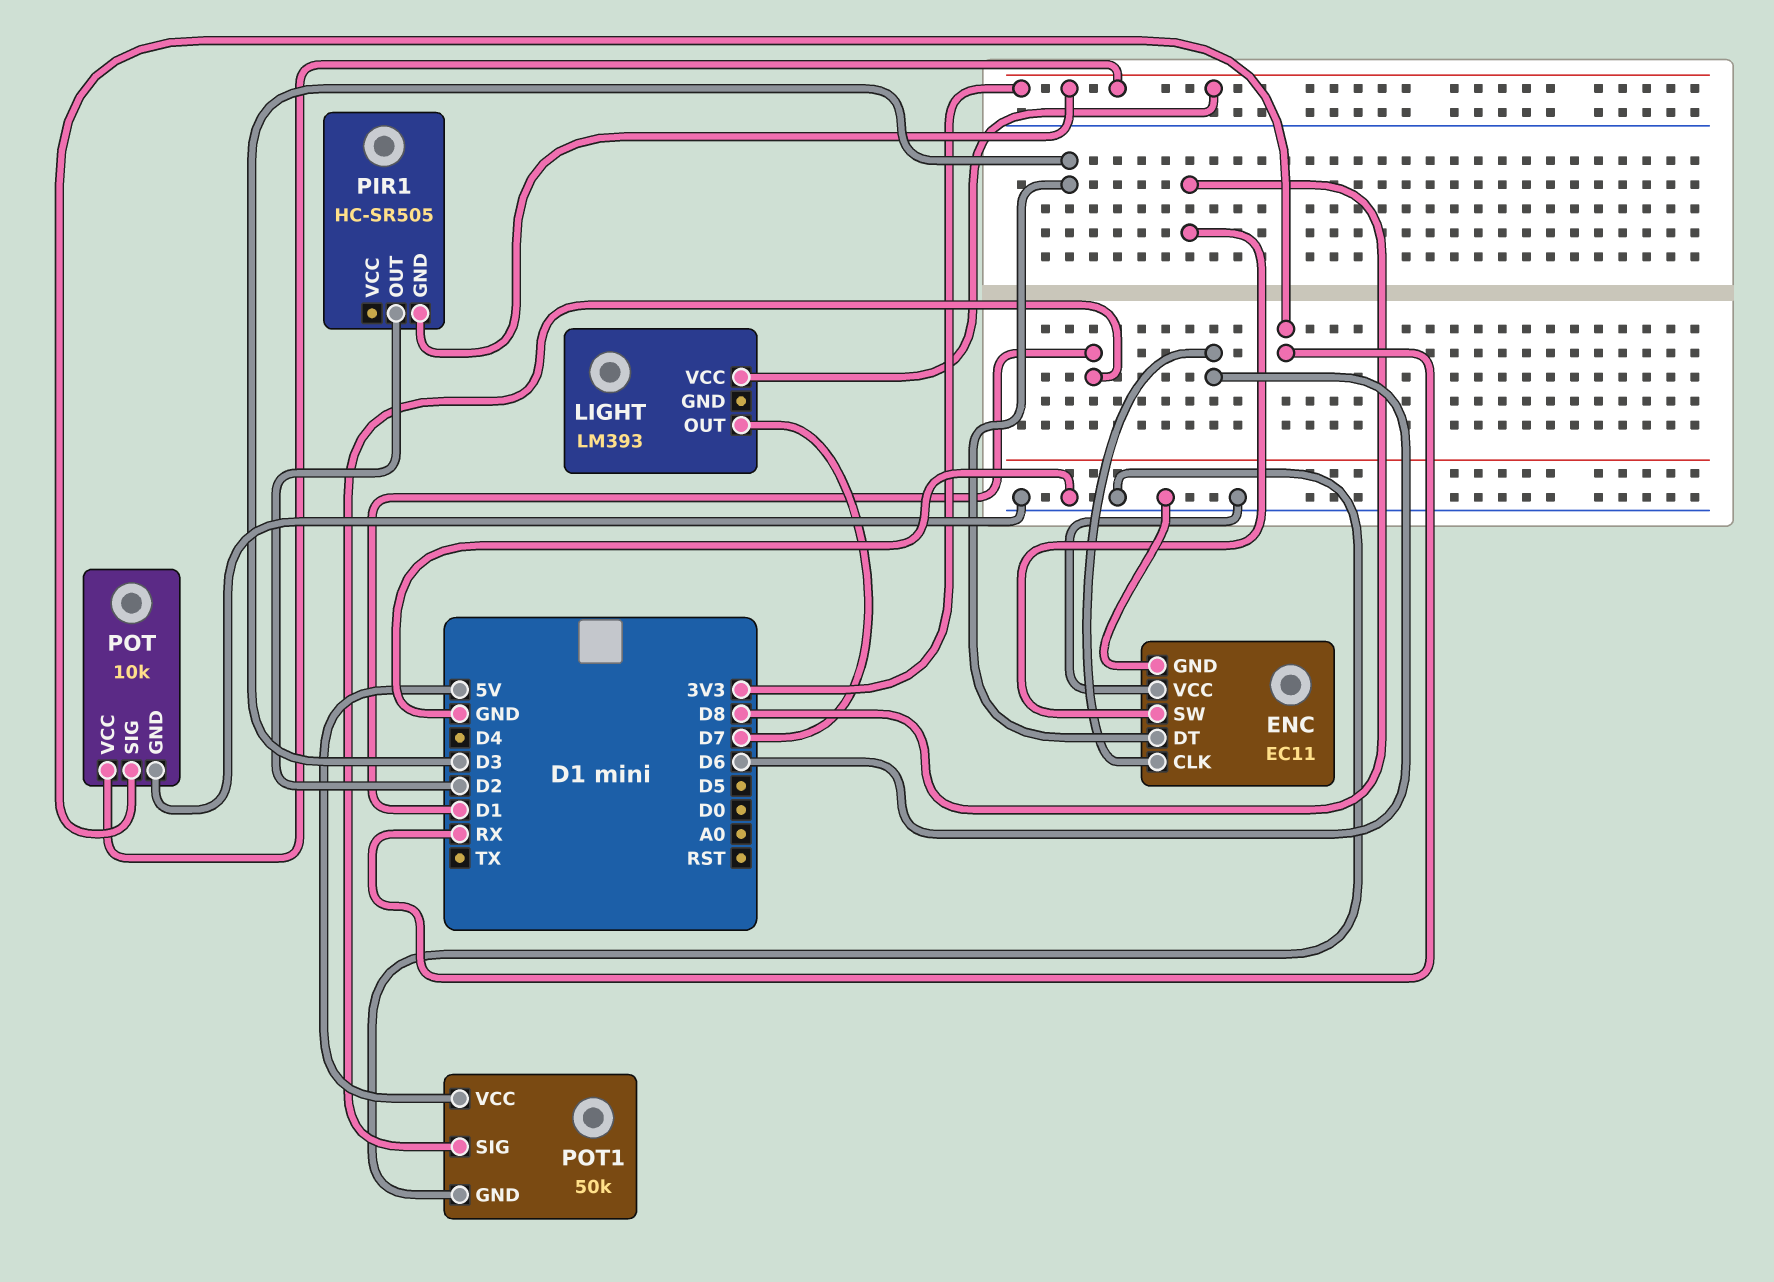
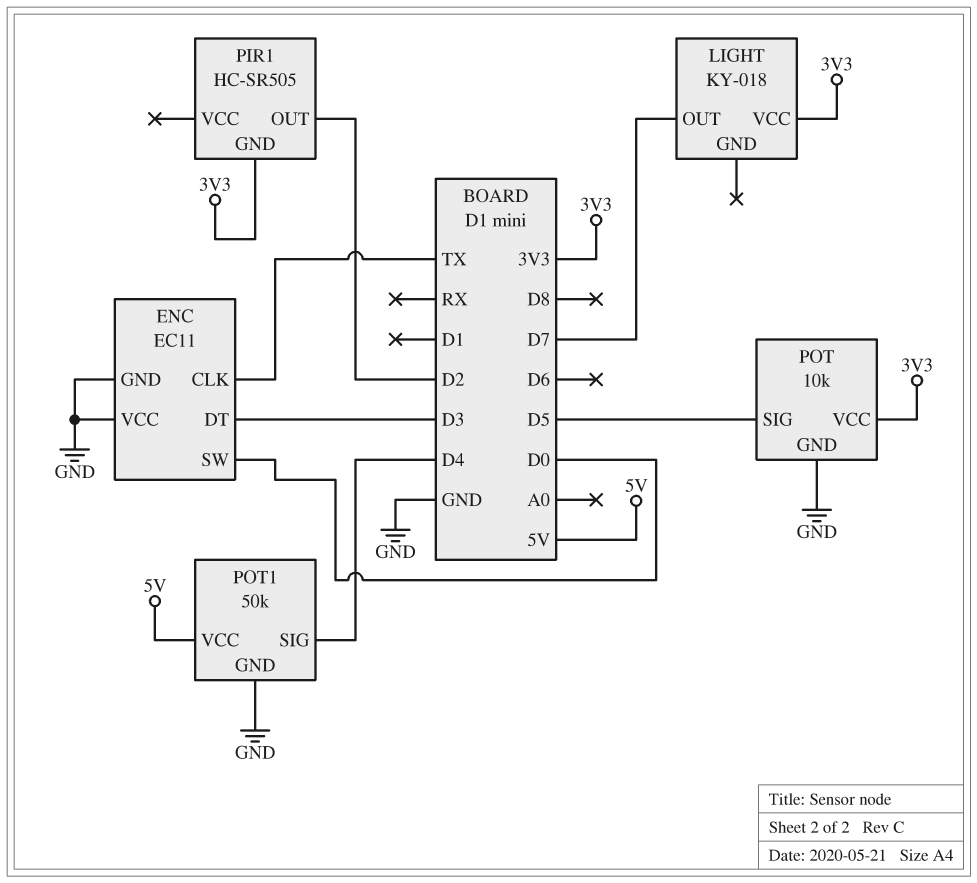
ENC pin CLK: D6 -> TX
ENC pin SW: D8 -> D0
LIGHT: LM393 -> KY-018
POT pin SIG: RX -> D5
POT1 pin SIG: D1 -> D4

